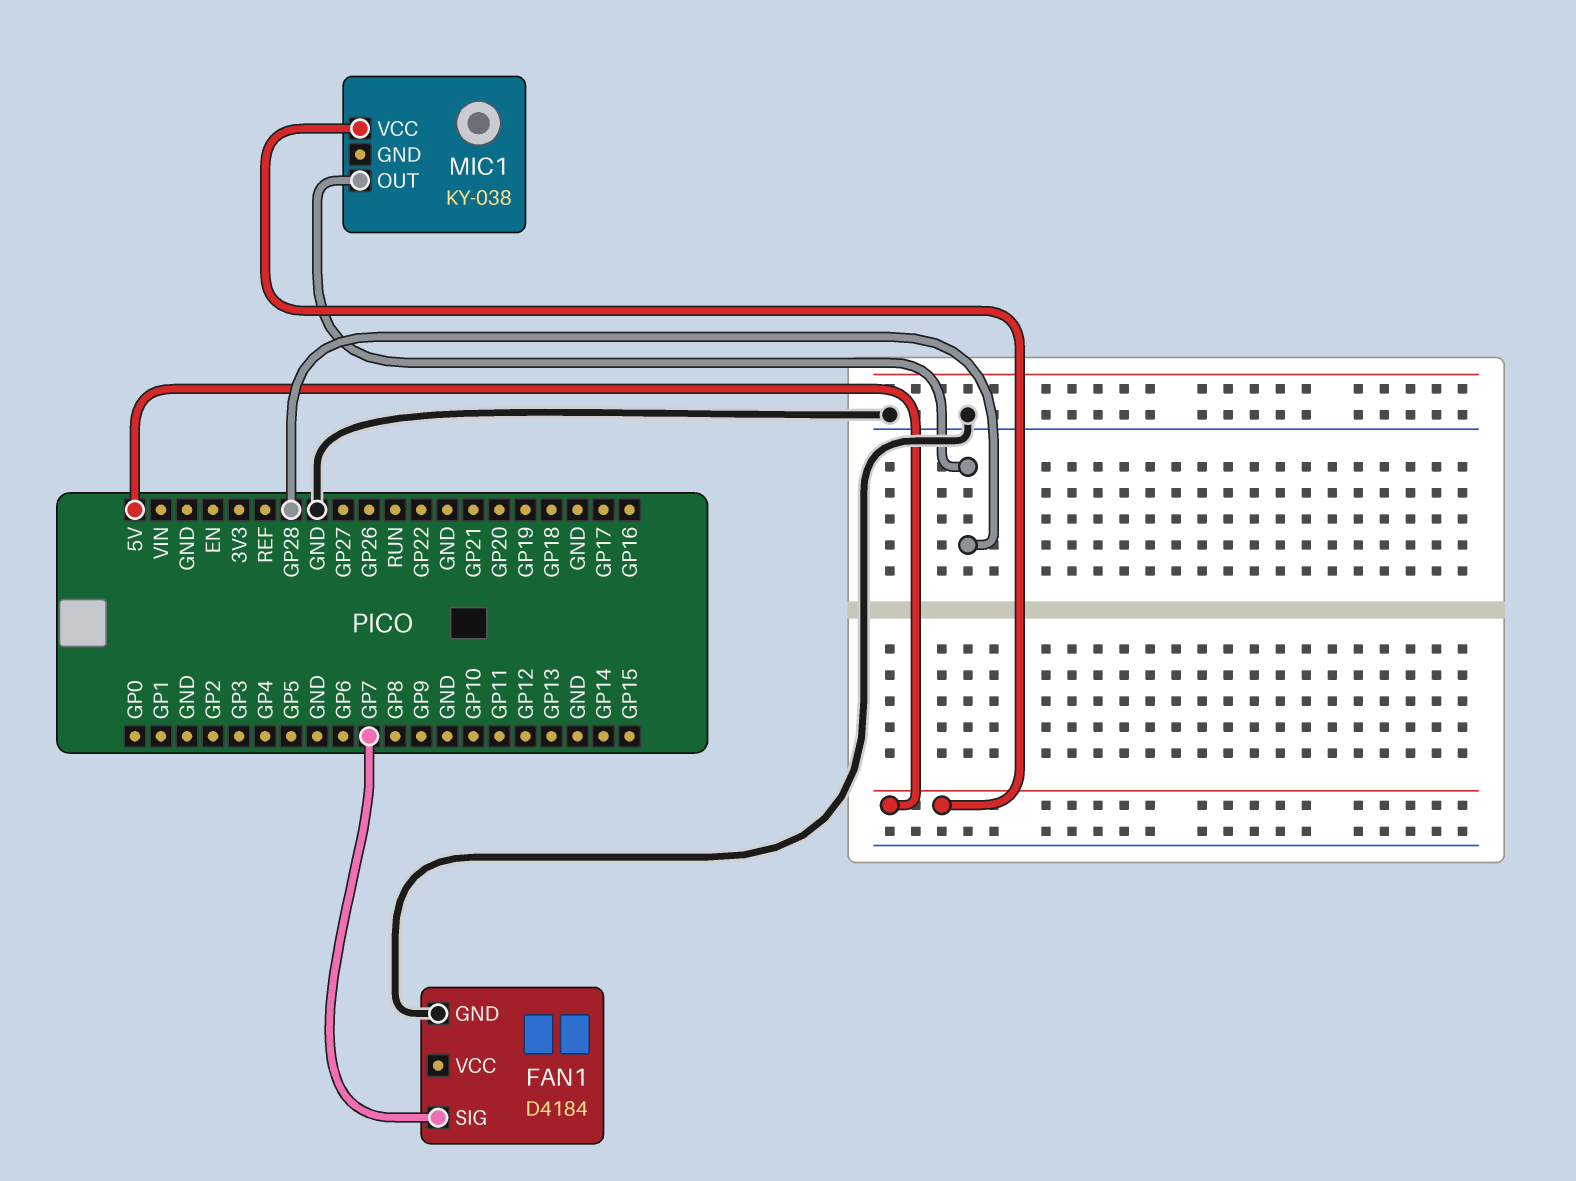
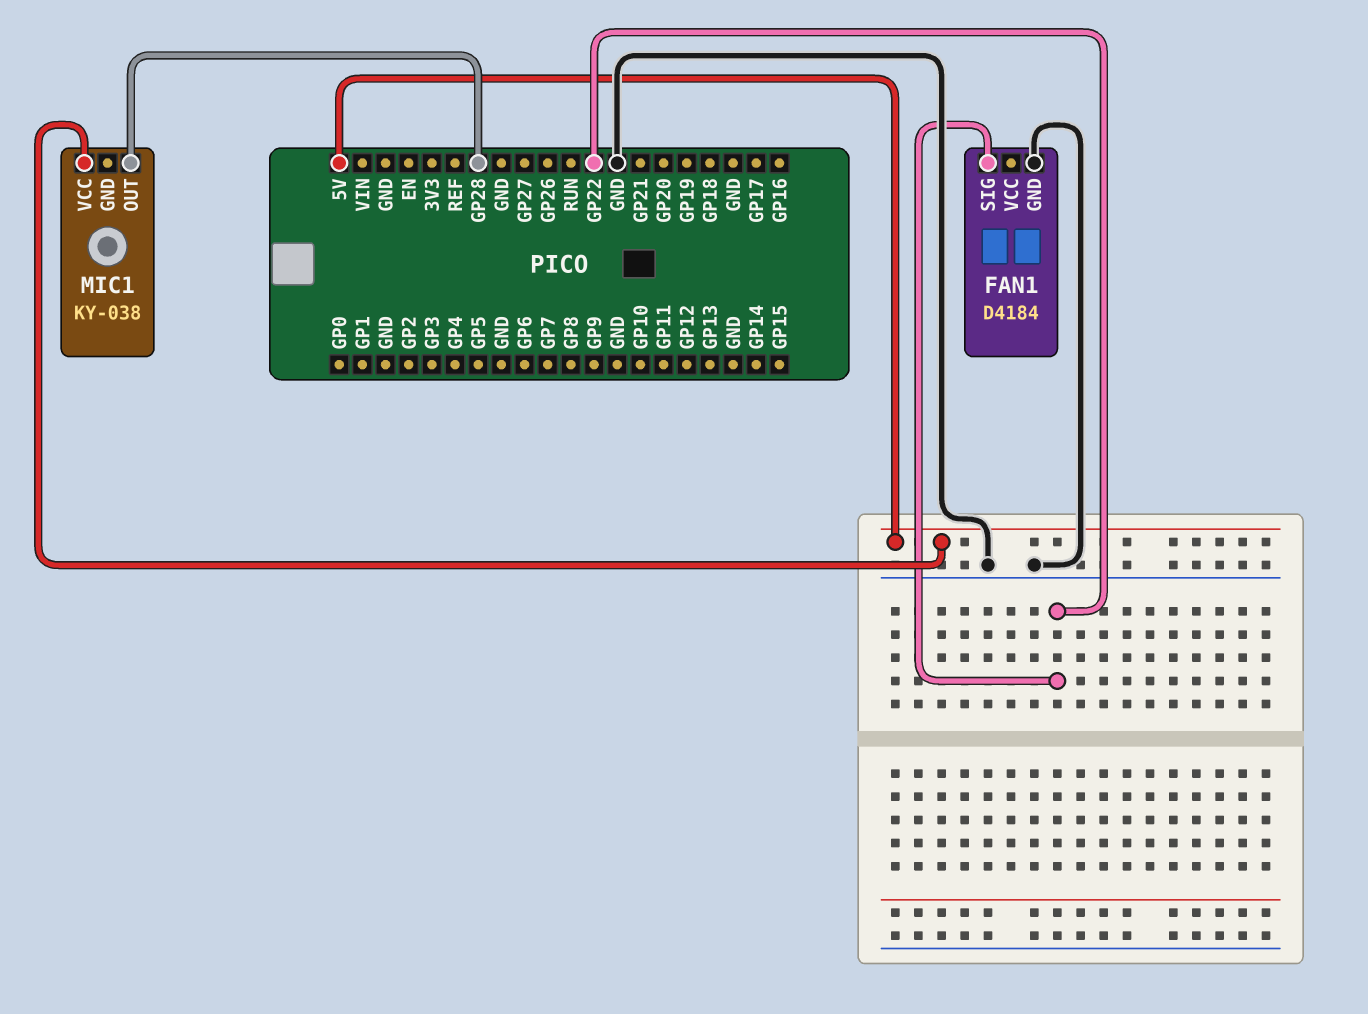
FAN1 pin SIG: GP7 -> GP22

